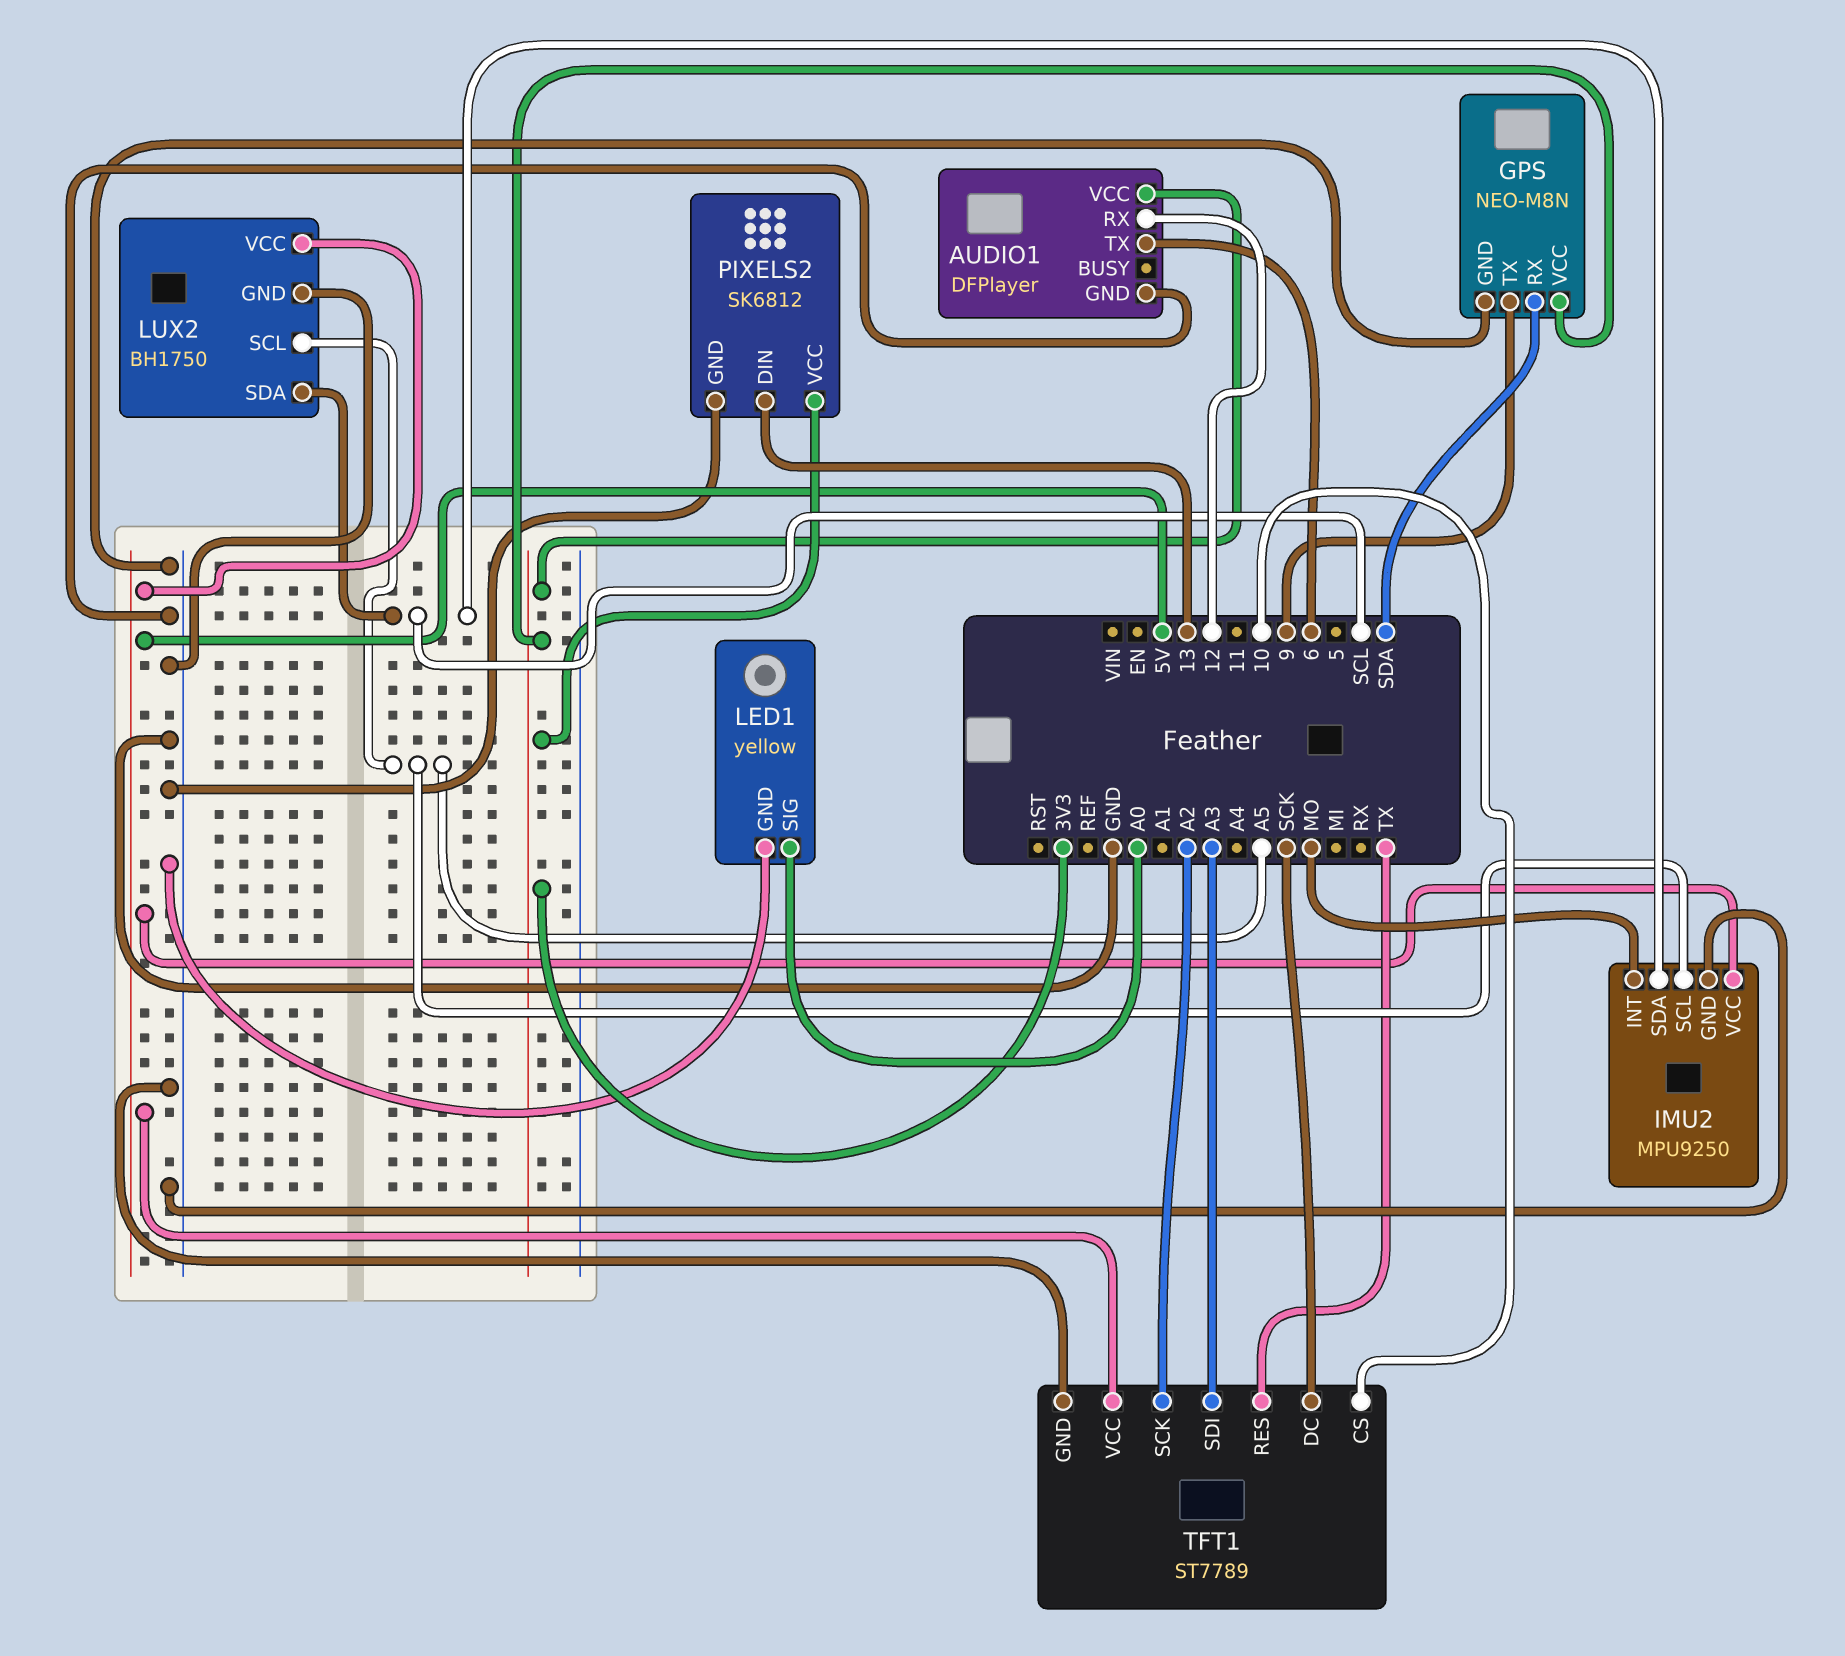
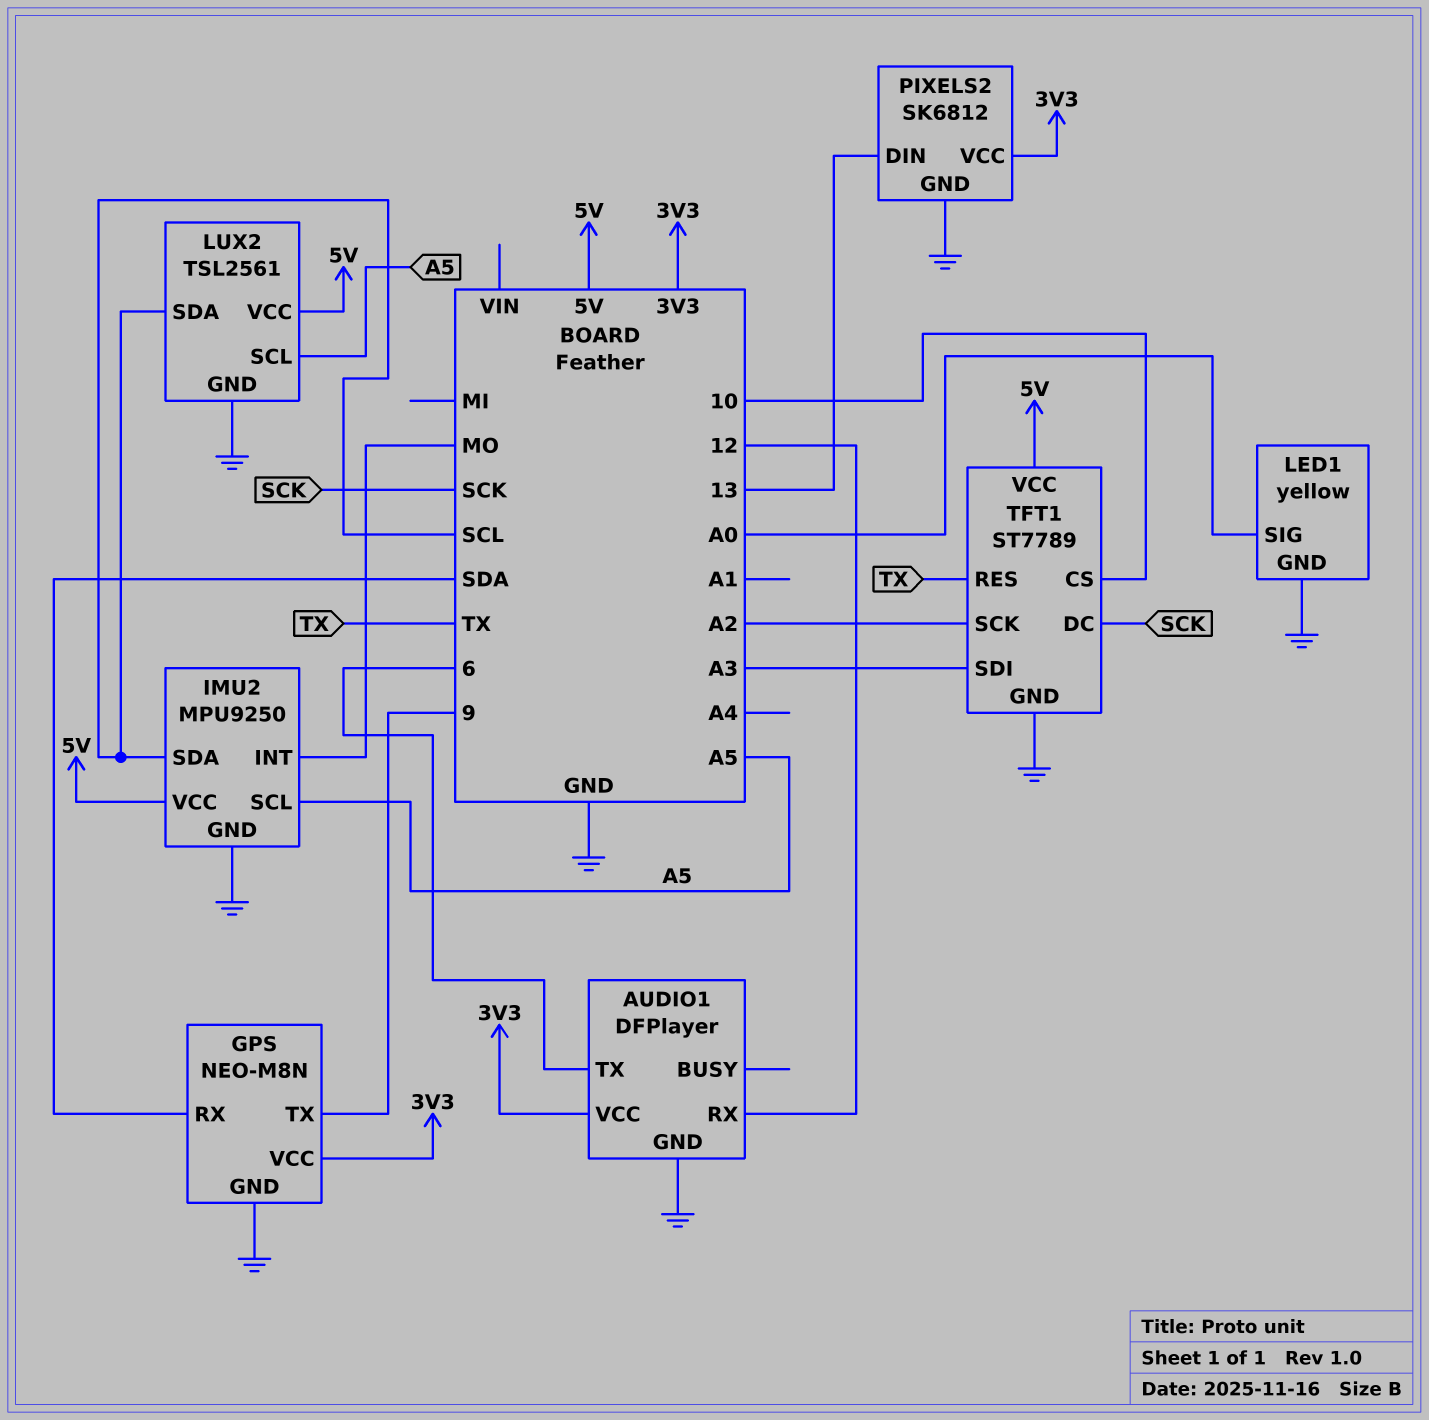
LUX2: BH1750 -> TSL2561

